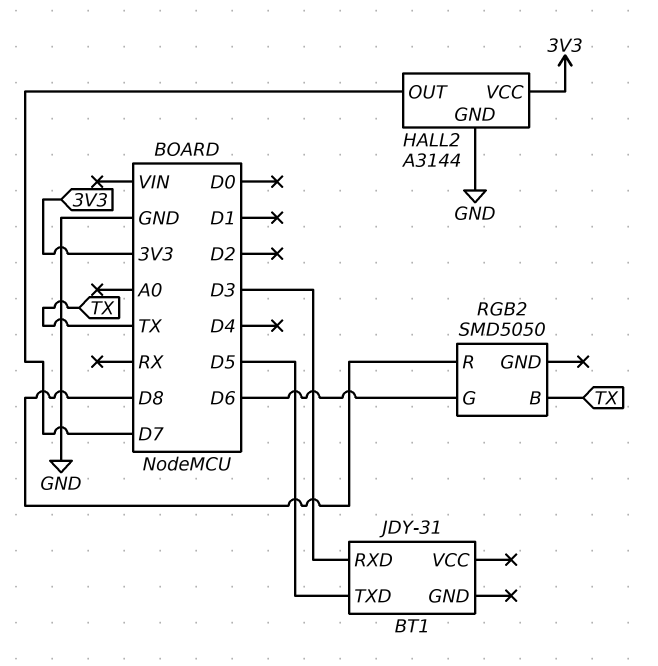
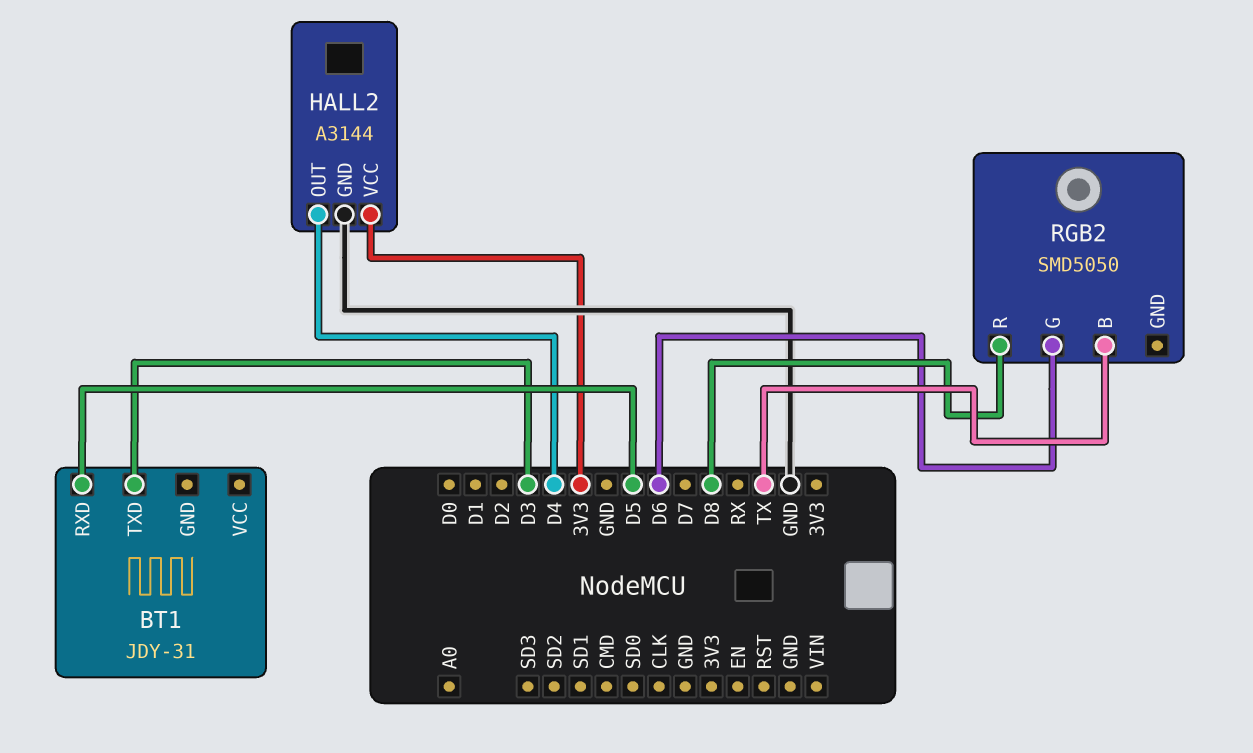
BT1 pin RXD: D3 -> D5
BT1 pin TXD: D5 -> D3
HALL2 pin OUT: D7 -> D4

